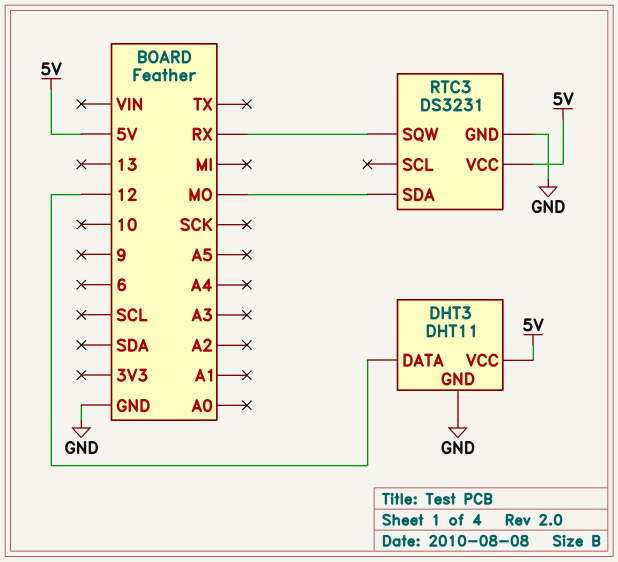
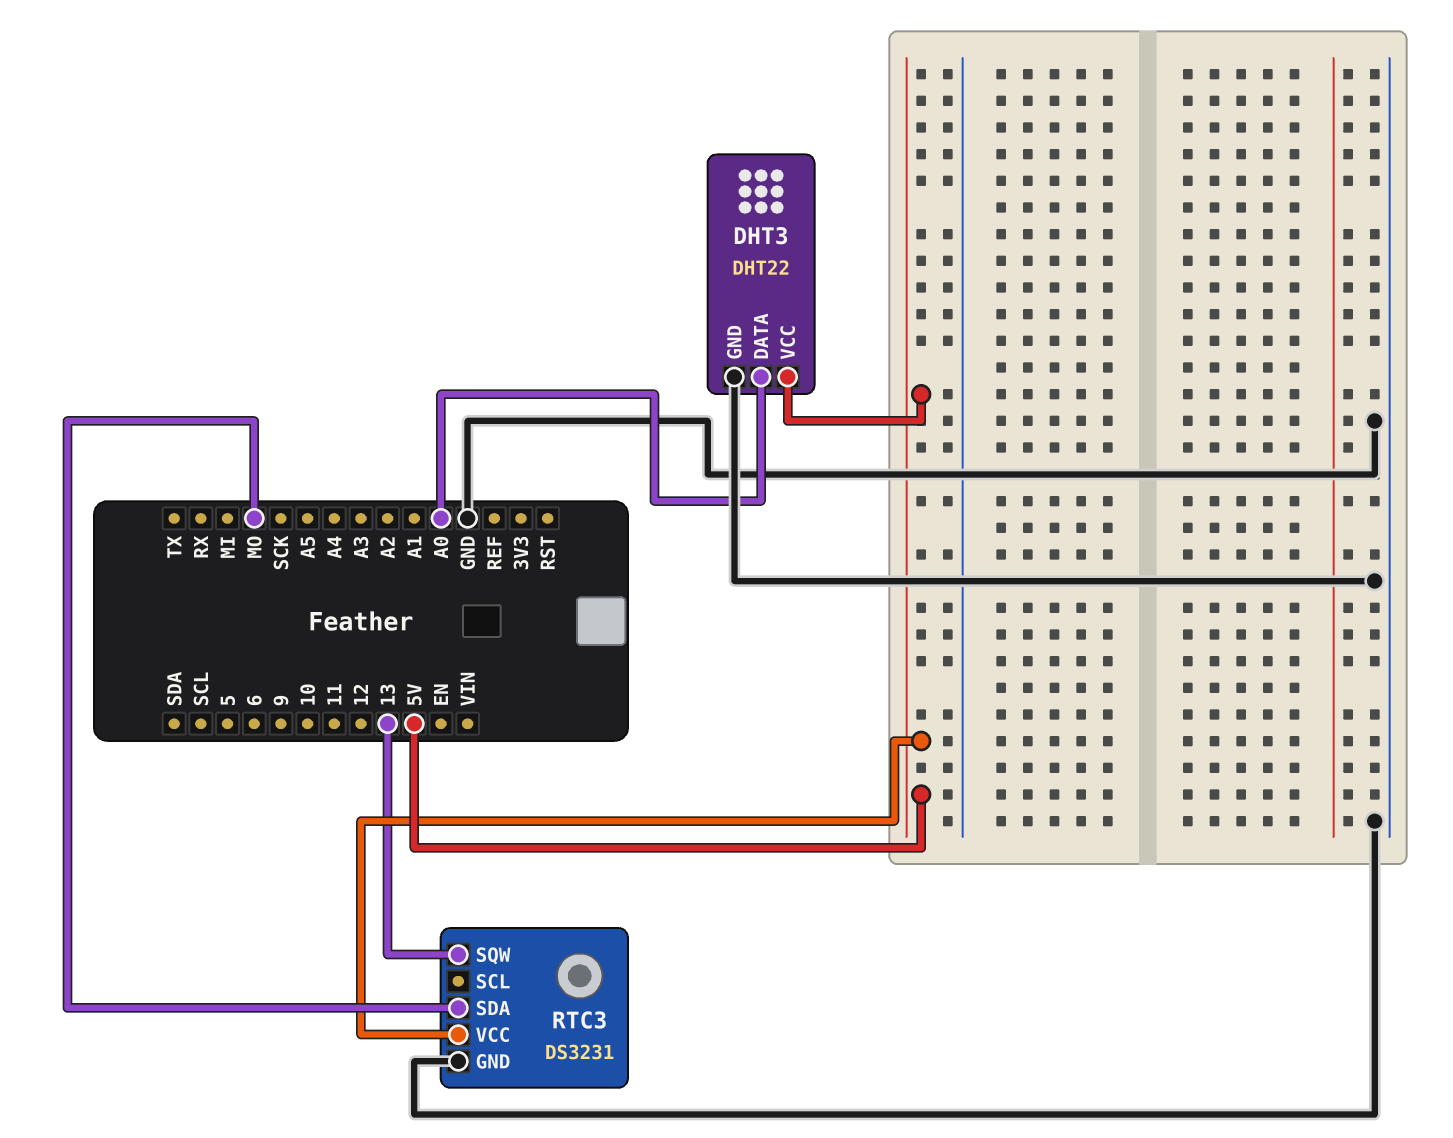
DHT3: DHT11 -> DHT22
DHT3 pin DATA: 12 -> A0
RTC3 pin SQW: RX -> 13

